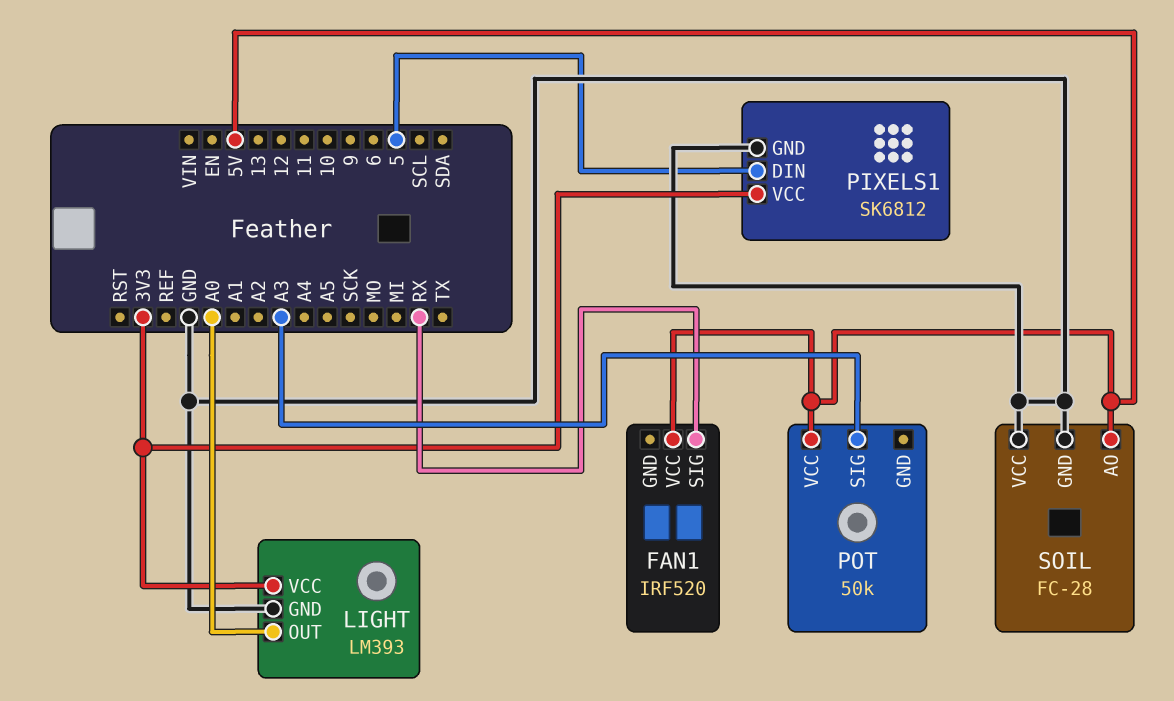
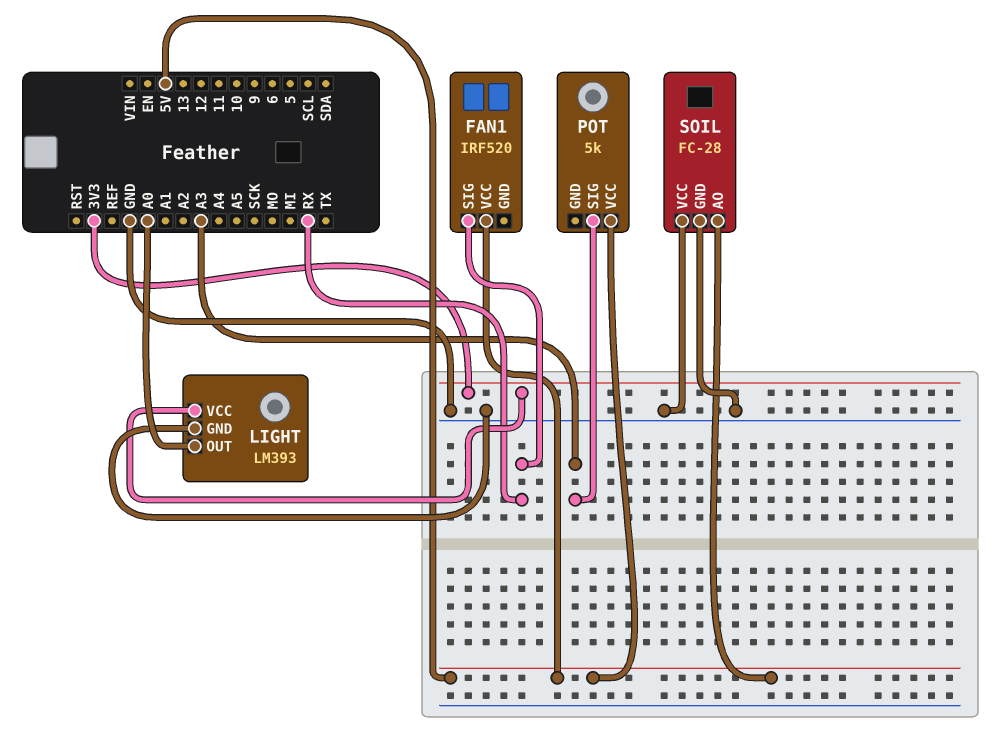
PIXELS1: SK6812 -> none
PIXELS1 pin DIN: 5 -> none
PIXELS1 pin GND: GND -> none
PIXELS1 pin VCC: 3V3 -> none
POT: 50k -> 5k

